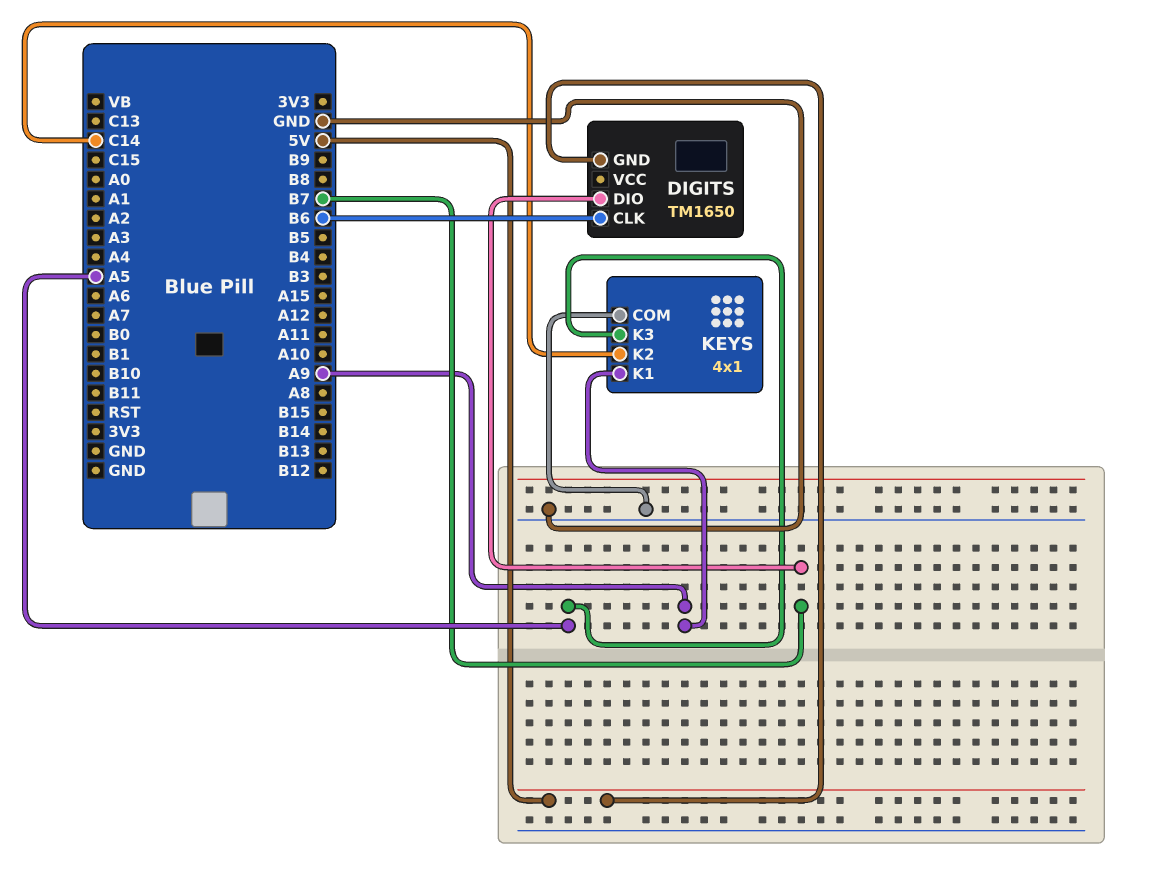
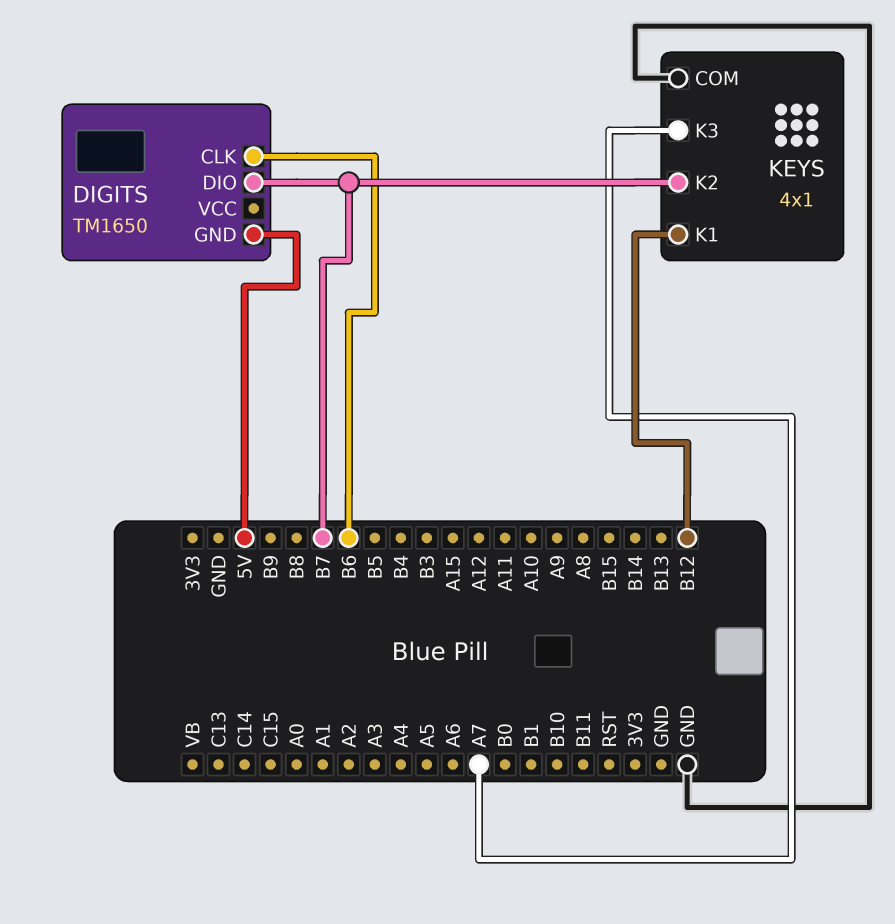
KEYS pin K1: A9 -> B12
KEYS pin K2: C14 -> B7
KEYS pin K3: A5 -> A7

